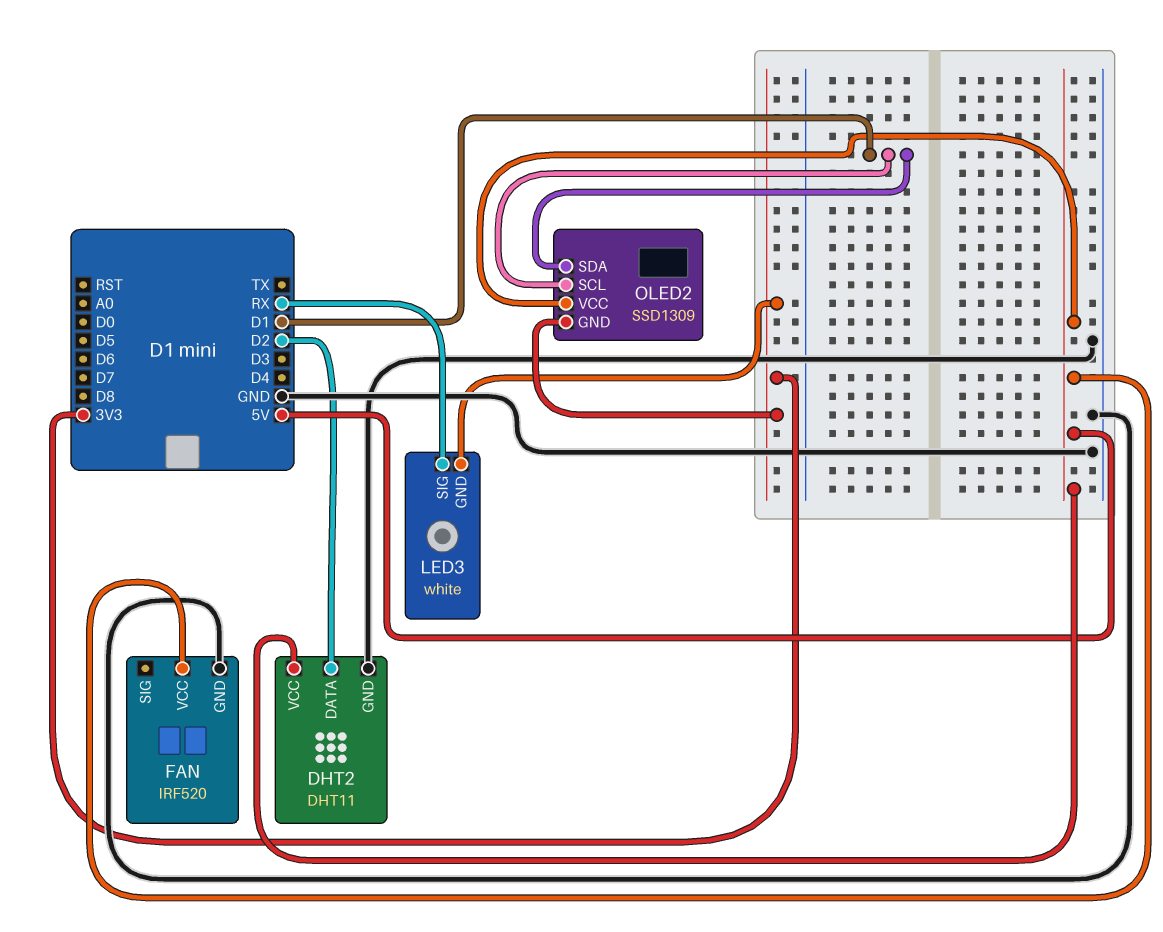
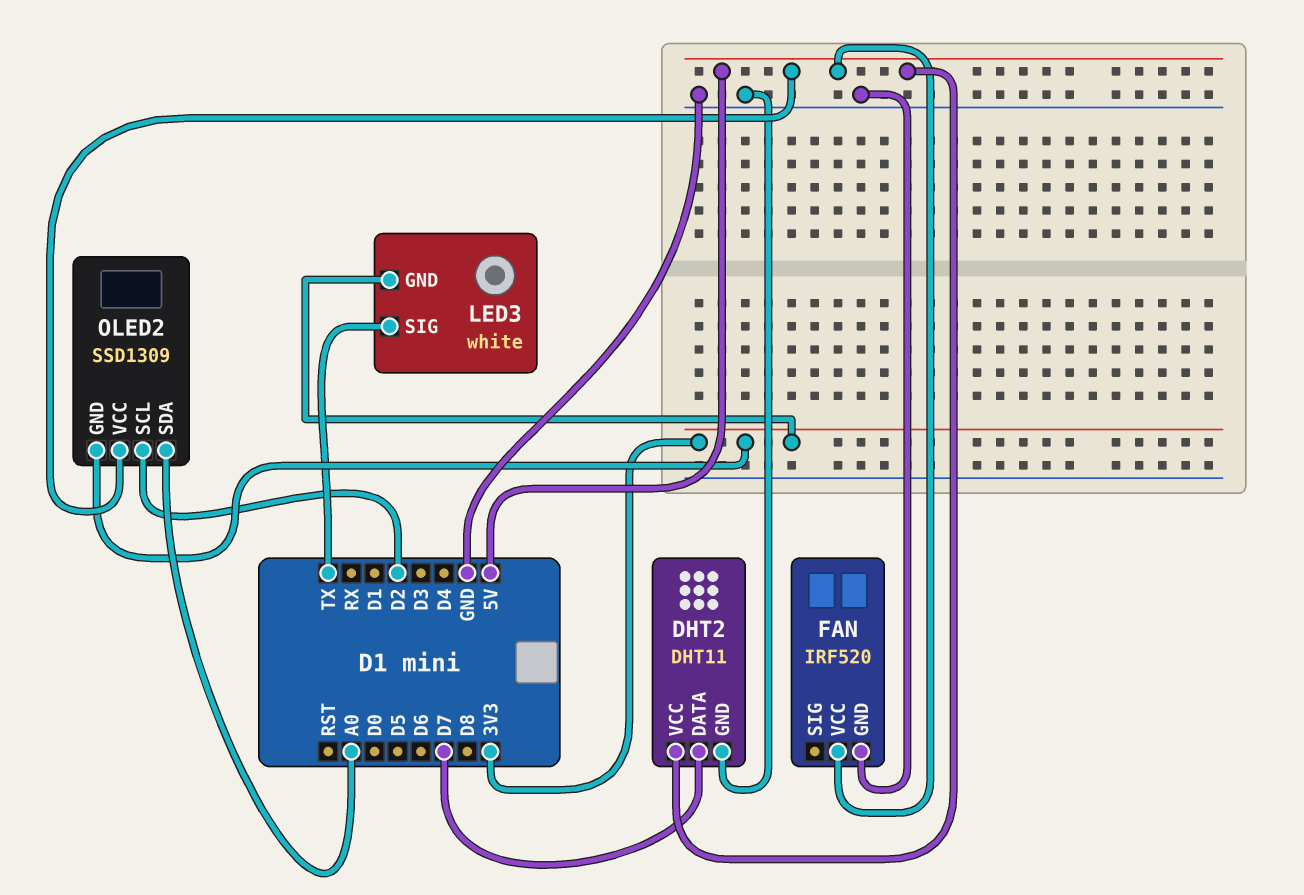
DHT2 pin DATA: D2 -> D7
LED3 pin SIG: RX -> TX
OLED2 pin SCL: D1 -> D2
OLED2 pin SDA: D1 -> A0

